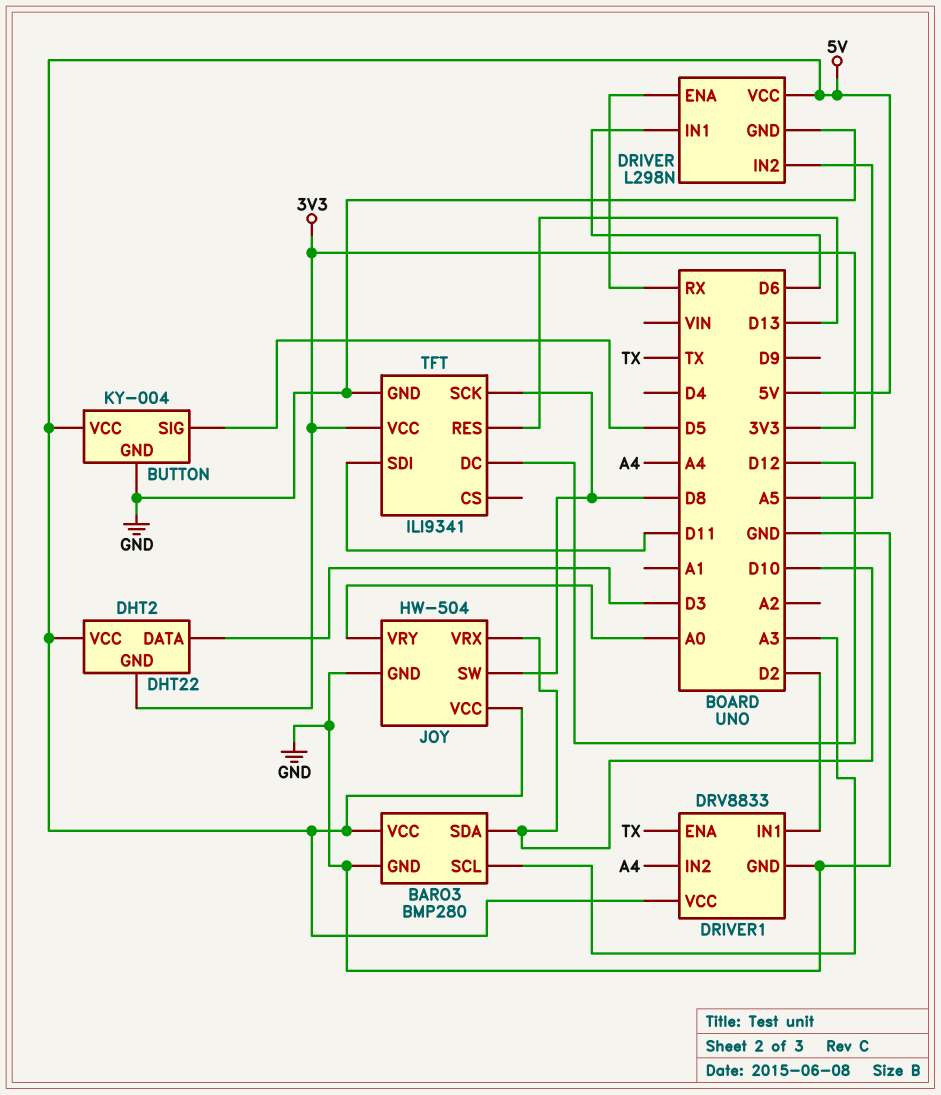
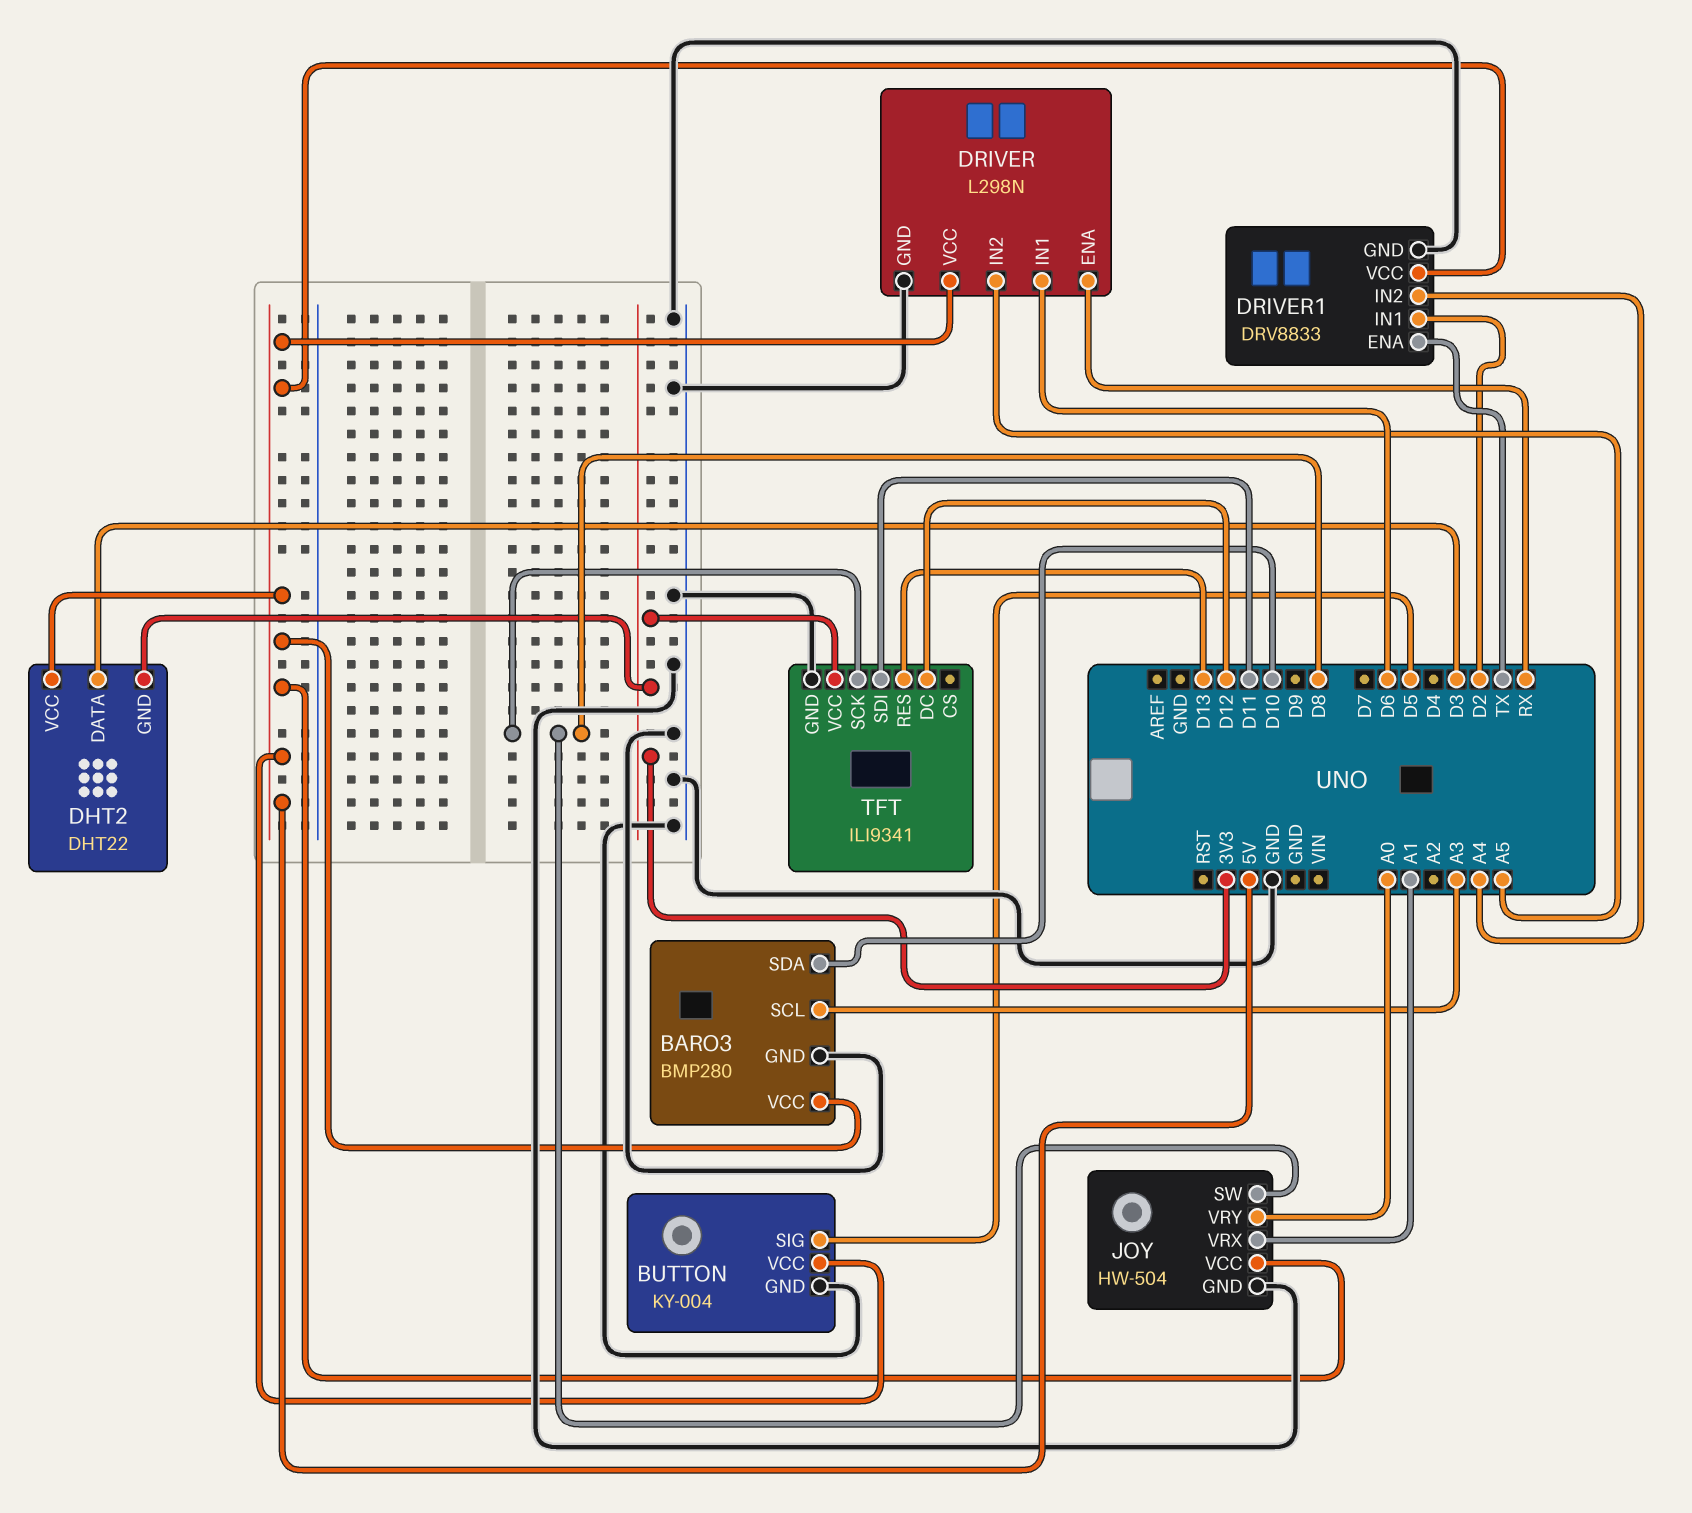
JOY pin VRX: D10 -> A1

